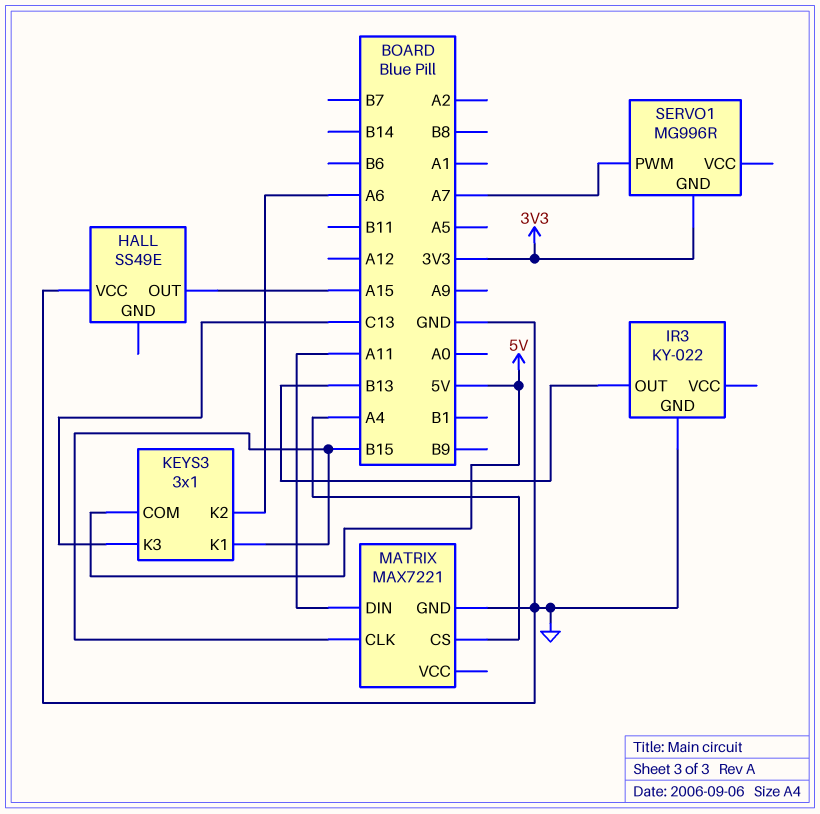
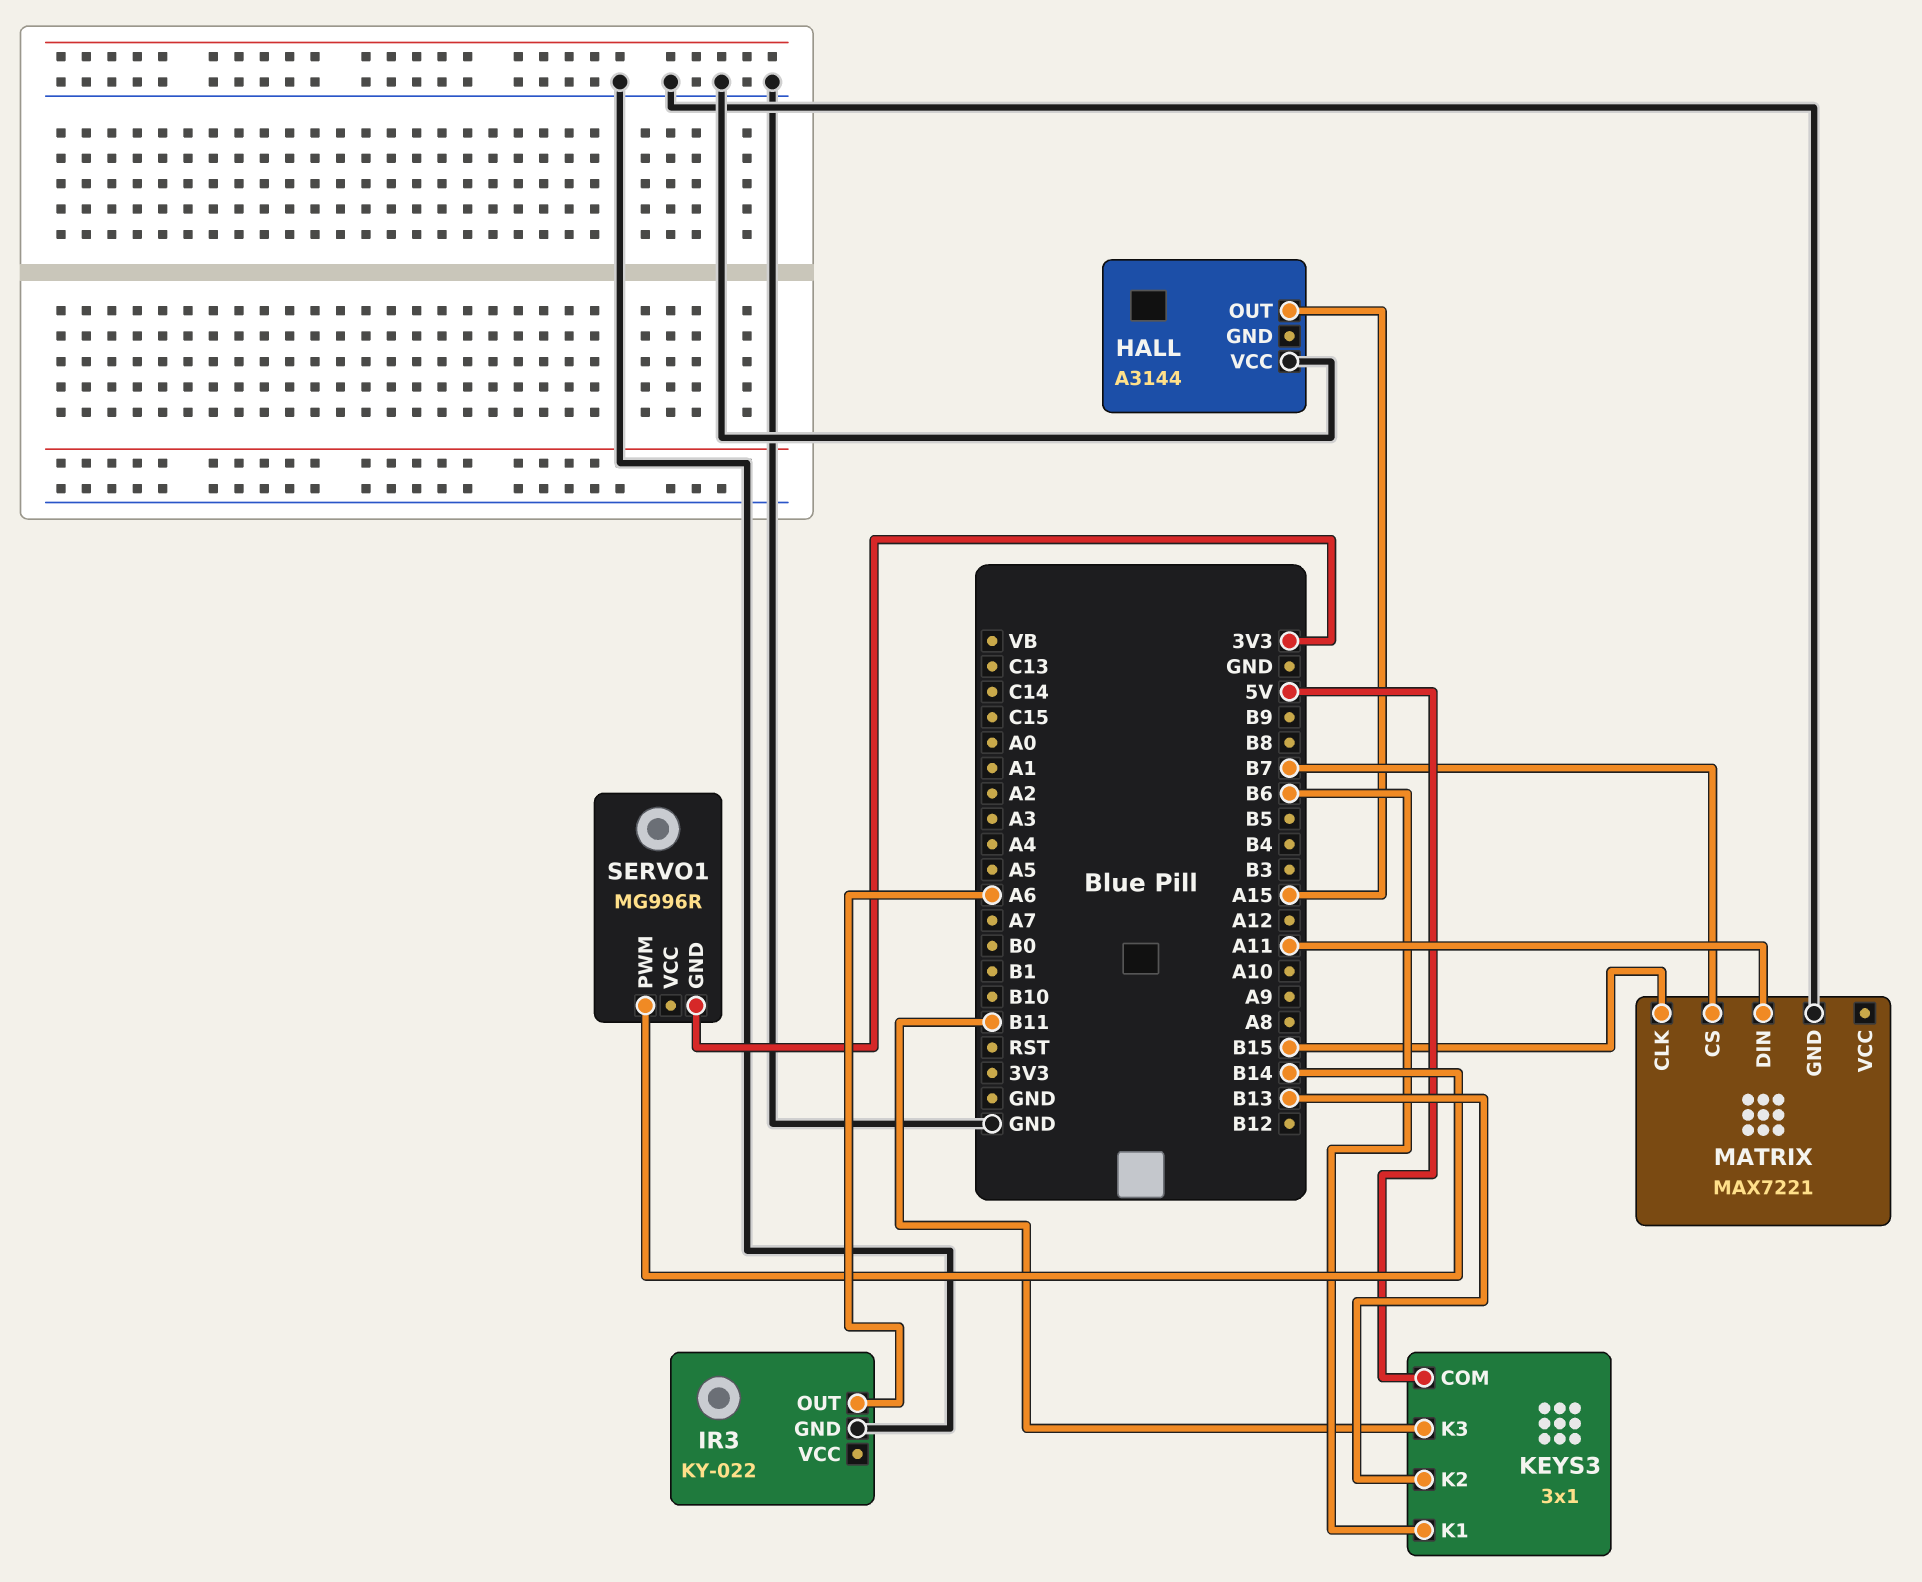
HALL: SS49E -> A3144
IR3 pin OUT: B13 -> A6
KEYS3 pin K1: B15 -> B6
KEYS3 pin K2: A6 -> B13
KEYS3 pin K3: C13 -> B11
MATRIX pin CS: A4 -> B7
SERVO1 pin PWM: A7 -> B14

